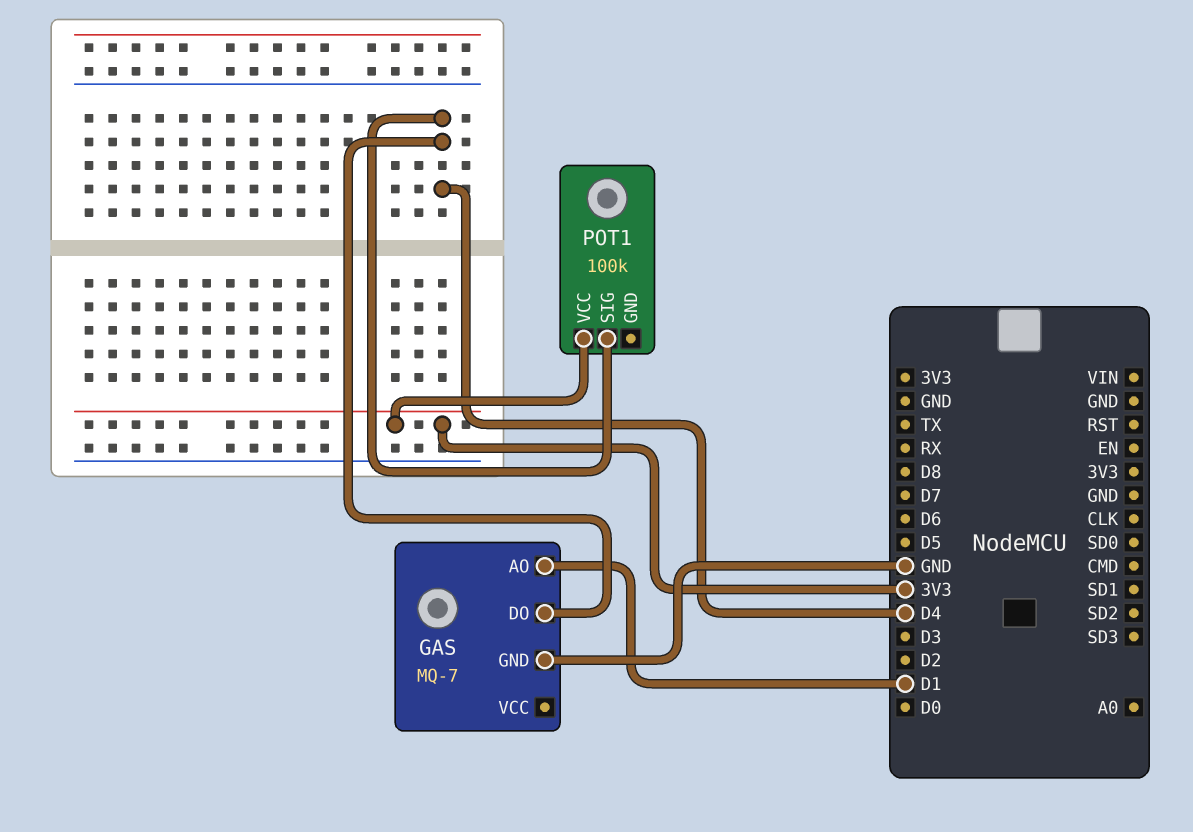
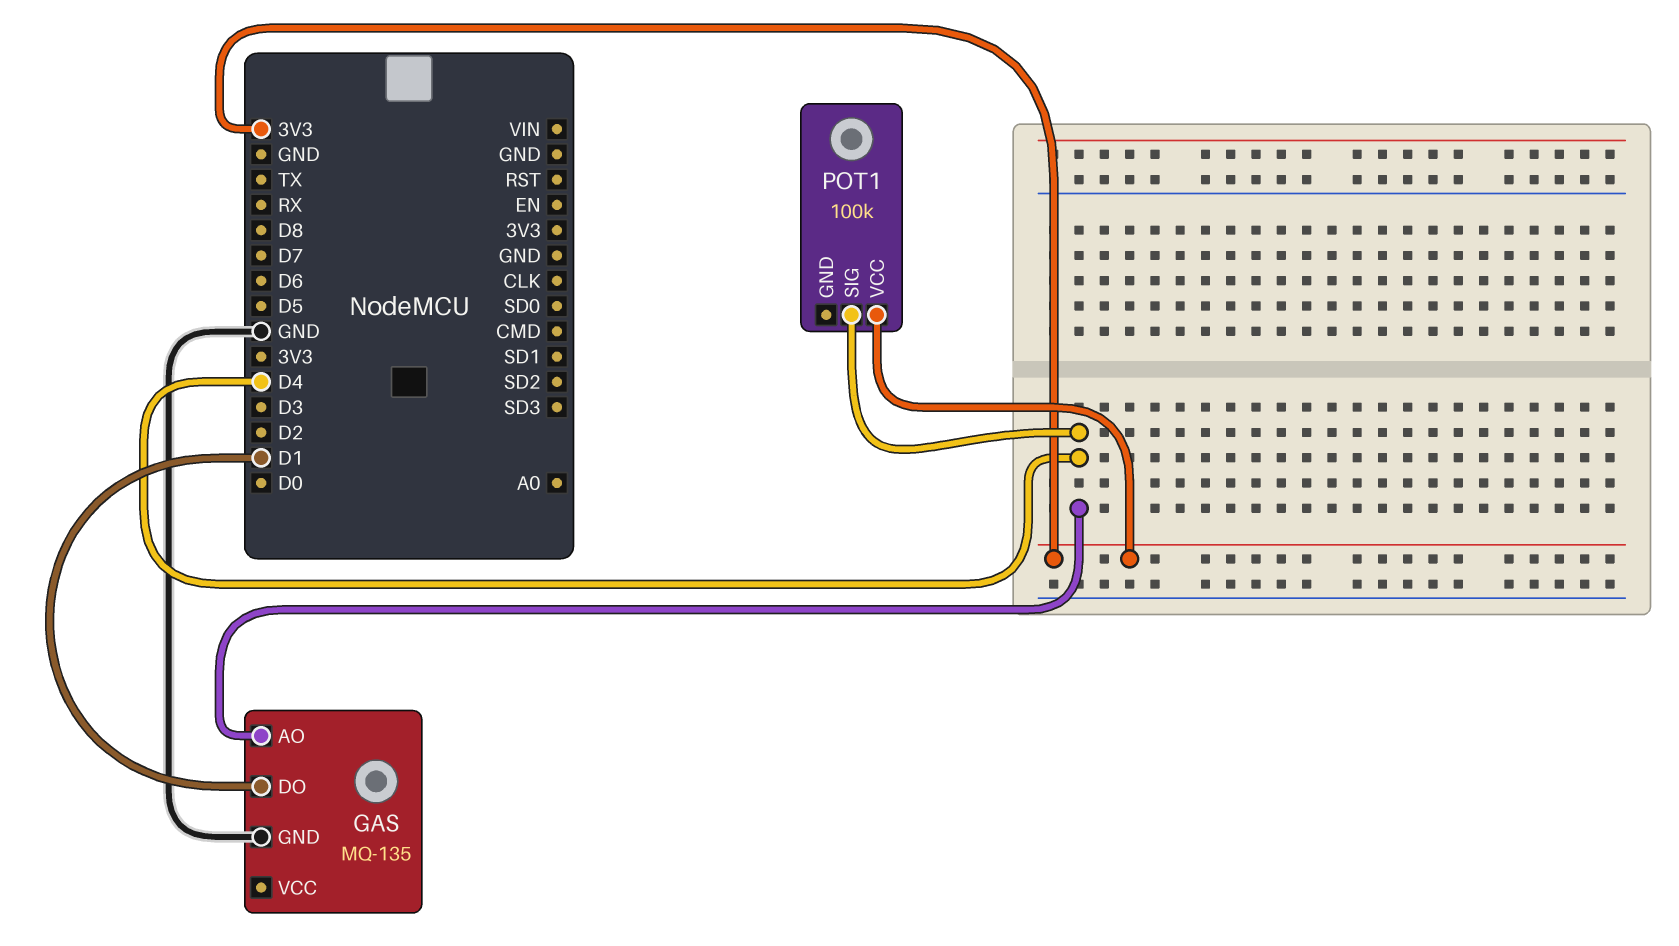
GAS: MQ-7 -> MQ-135
GAS pin AO: D1 -> D4
GAS pin DO: D4 -> D1

